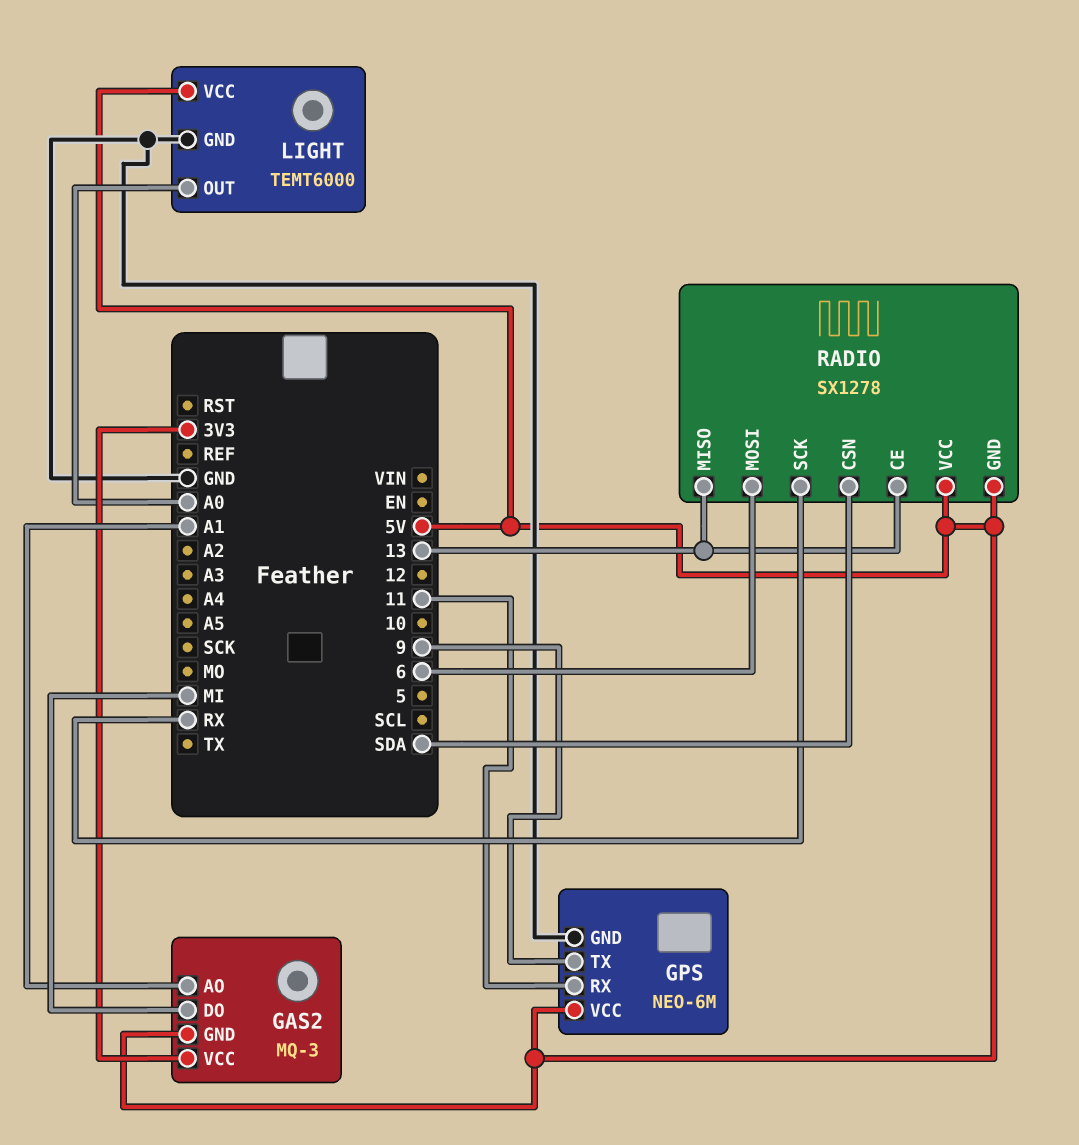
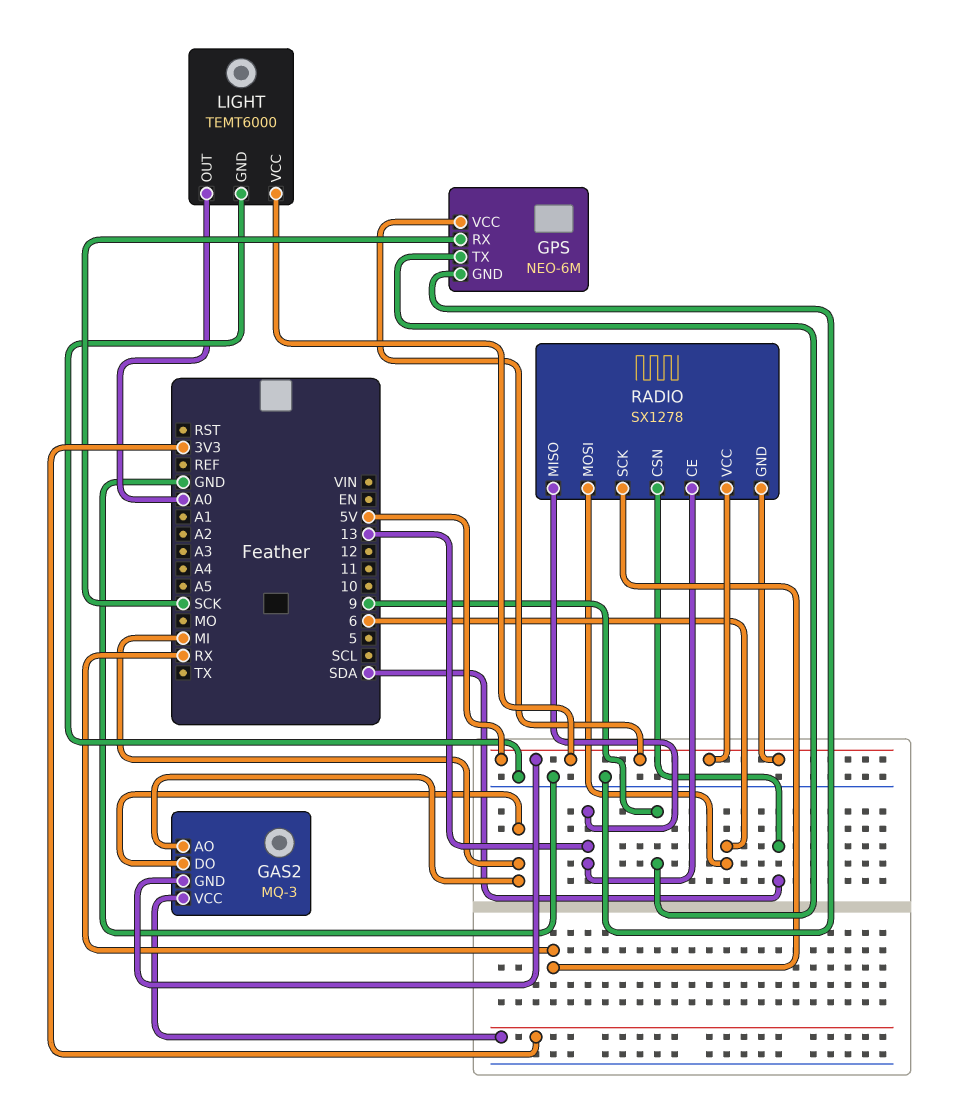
GAS2 pin AO: A1 -> MI
GPS pin RX: 11 -> SCK

